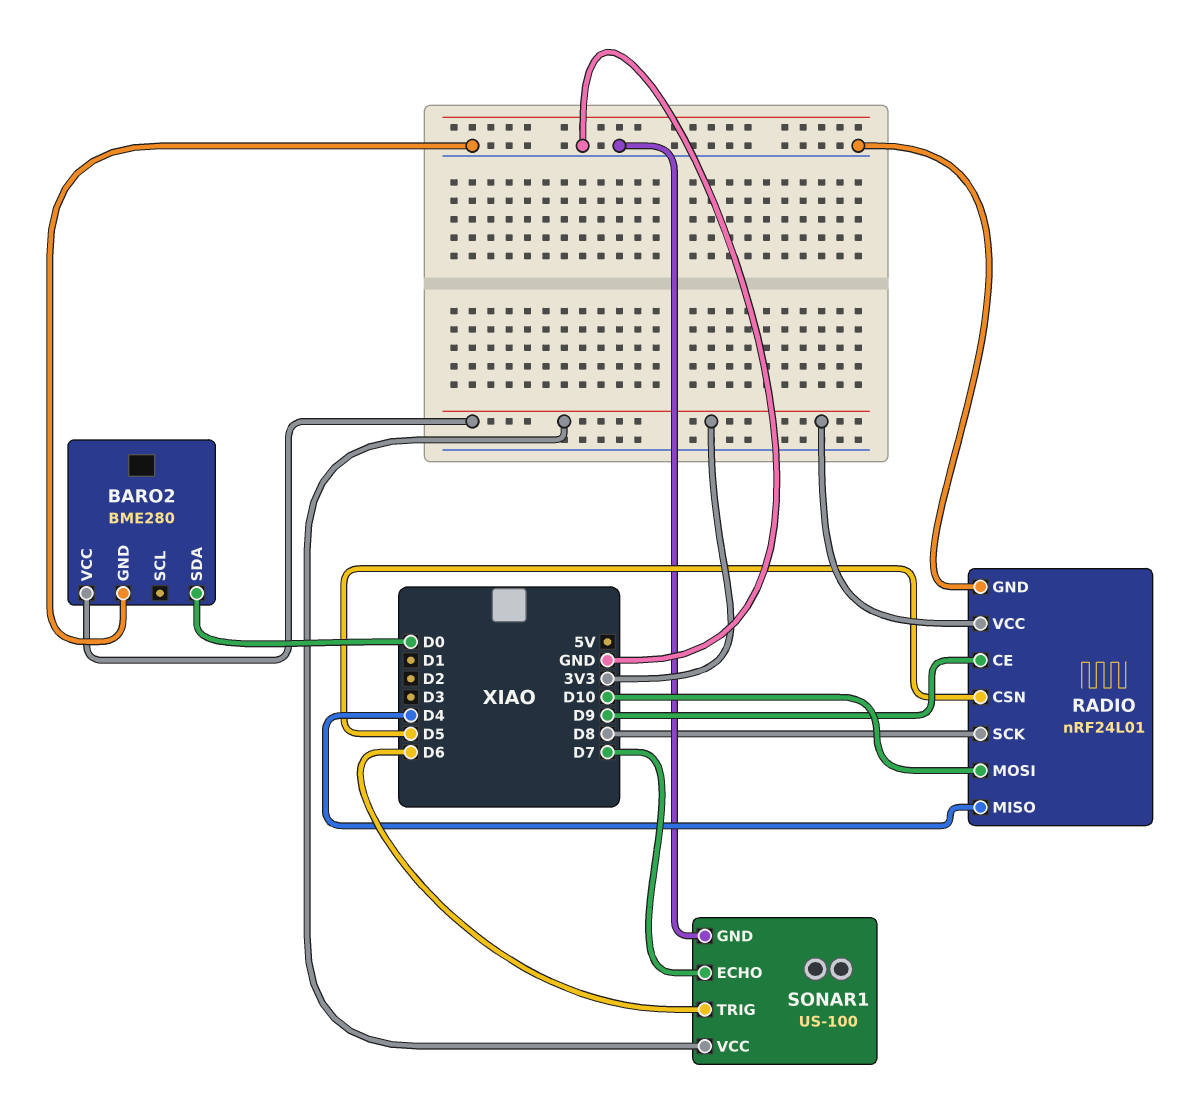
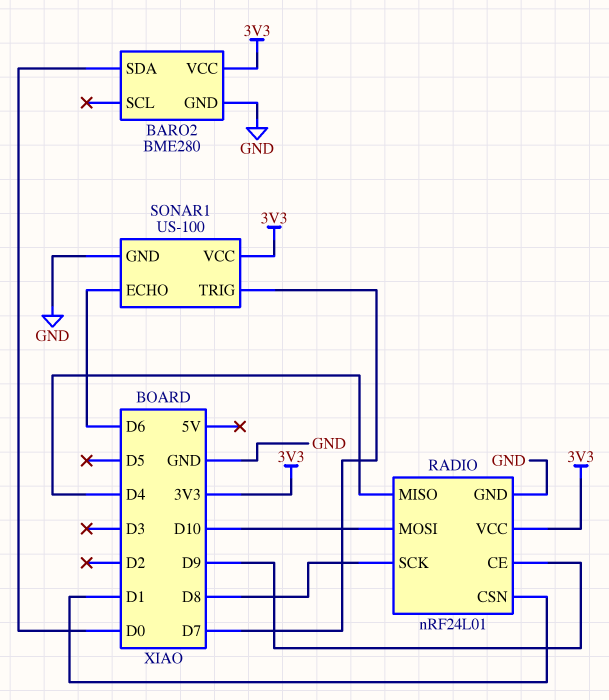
RADIO pin CSN: D5 -> D1
SONAR1 pin ECHO: D7 -> D6
SONAR1 pin TRIG: D6 -> D7

